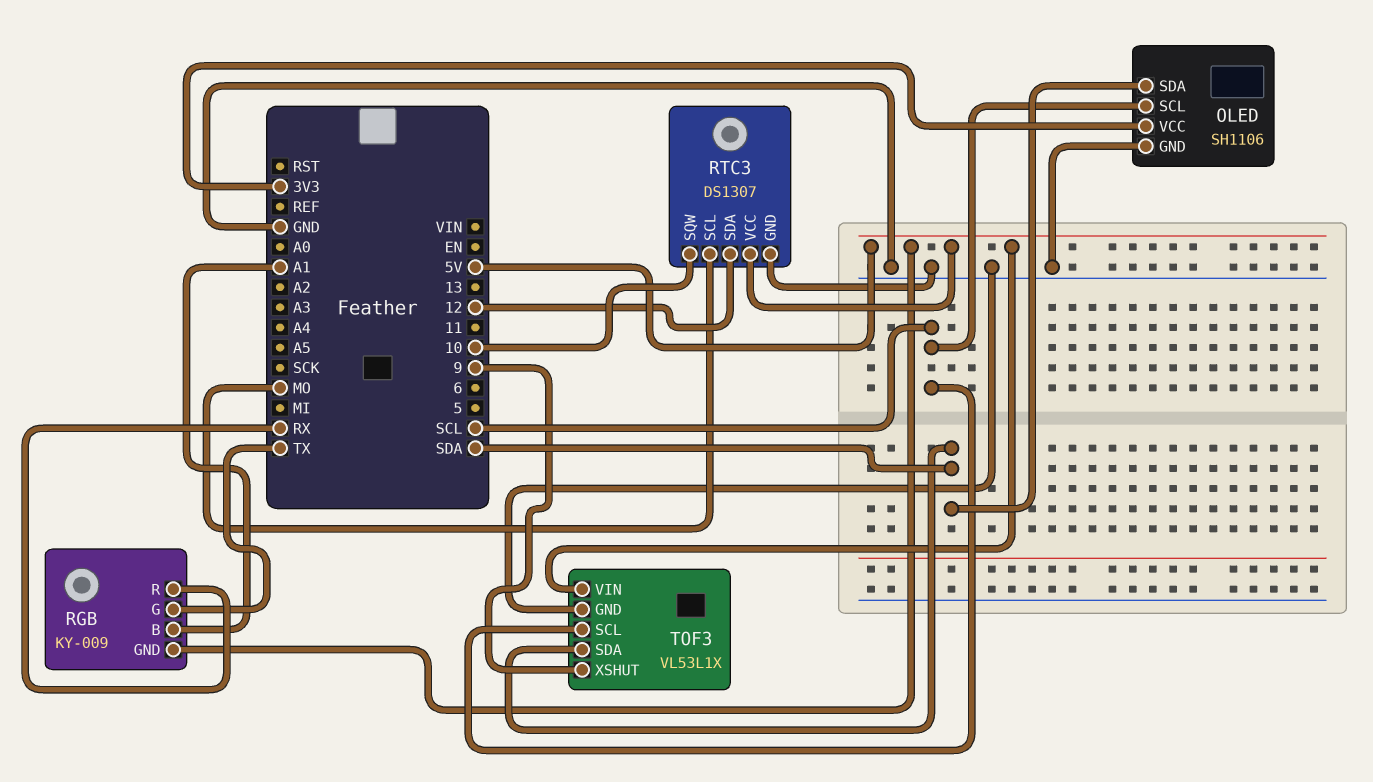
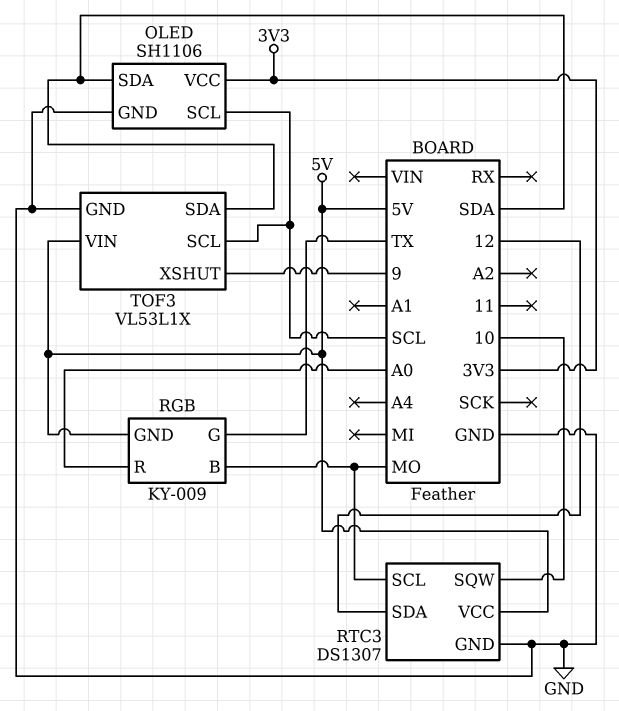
RGB pin B: A1 -> MO
RGB pin R: RX -> A0

